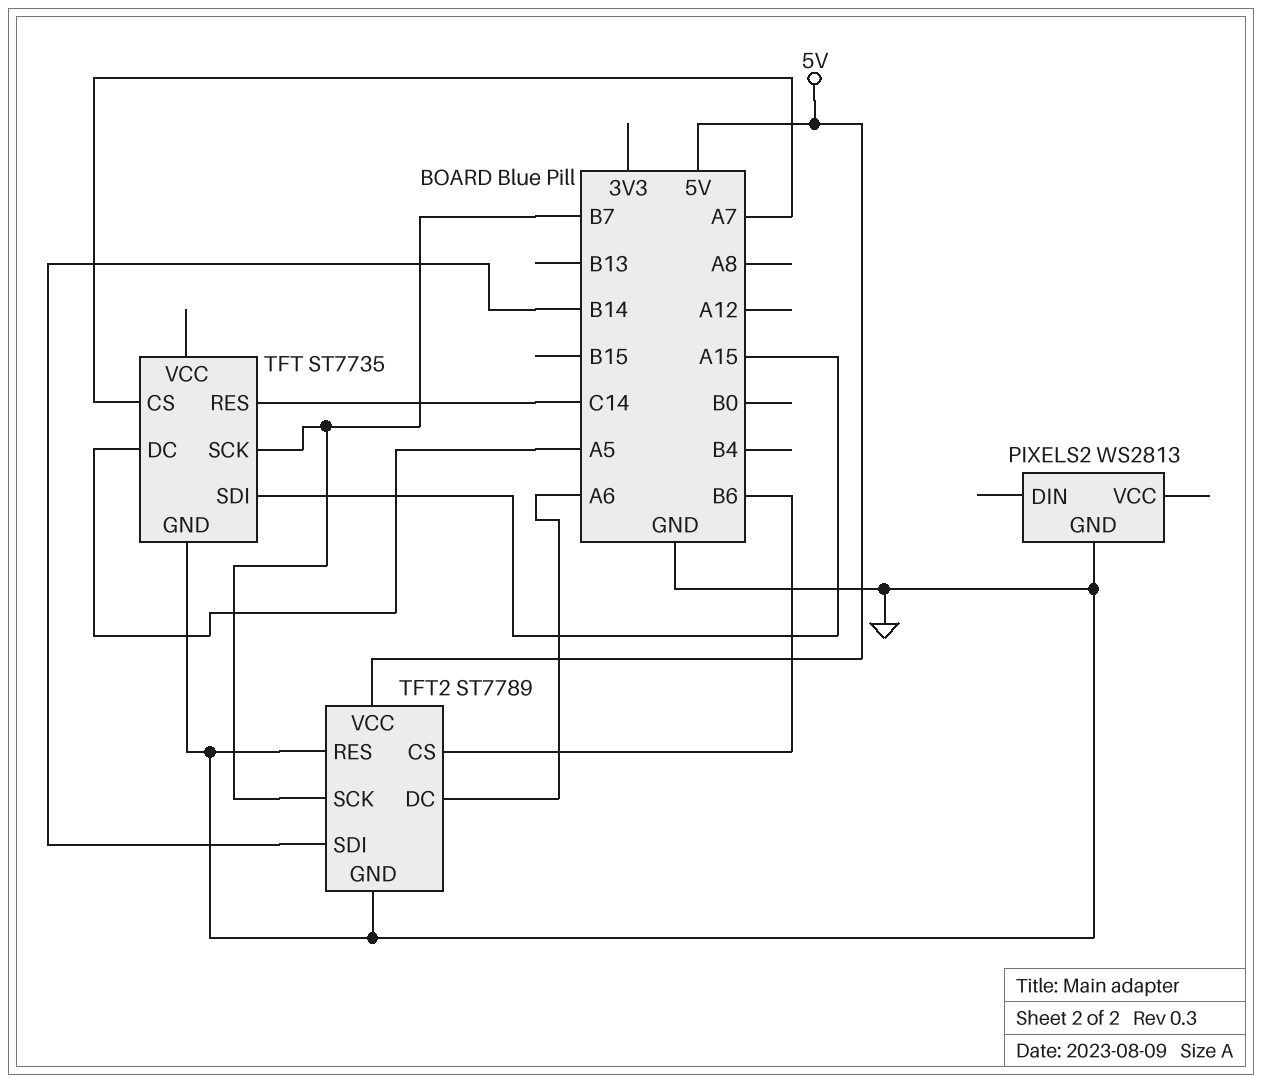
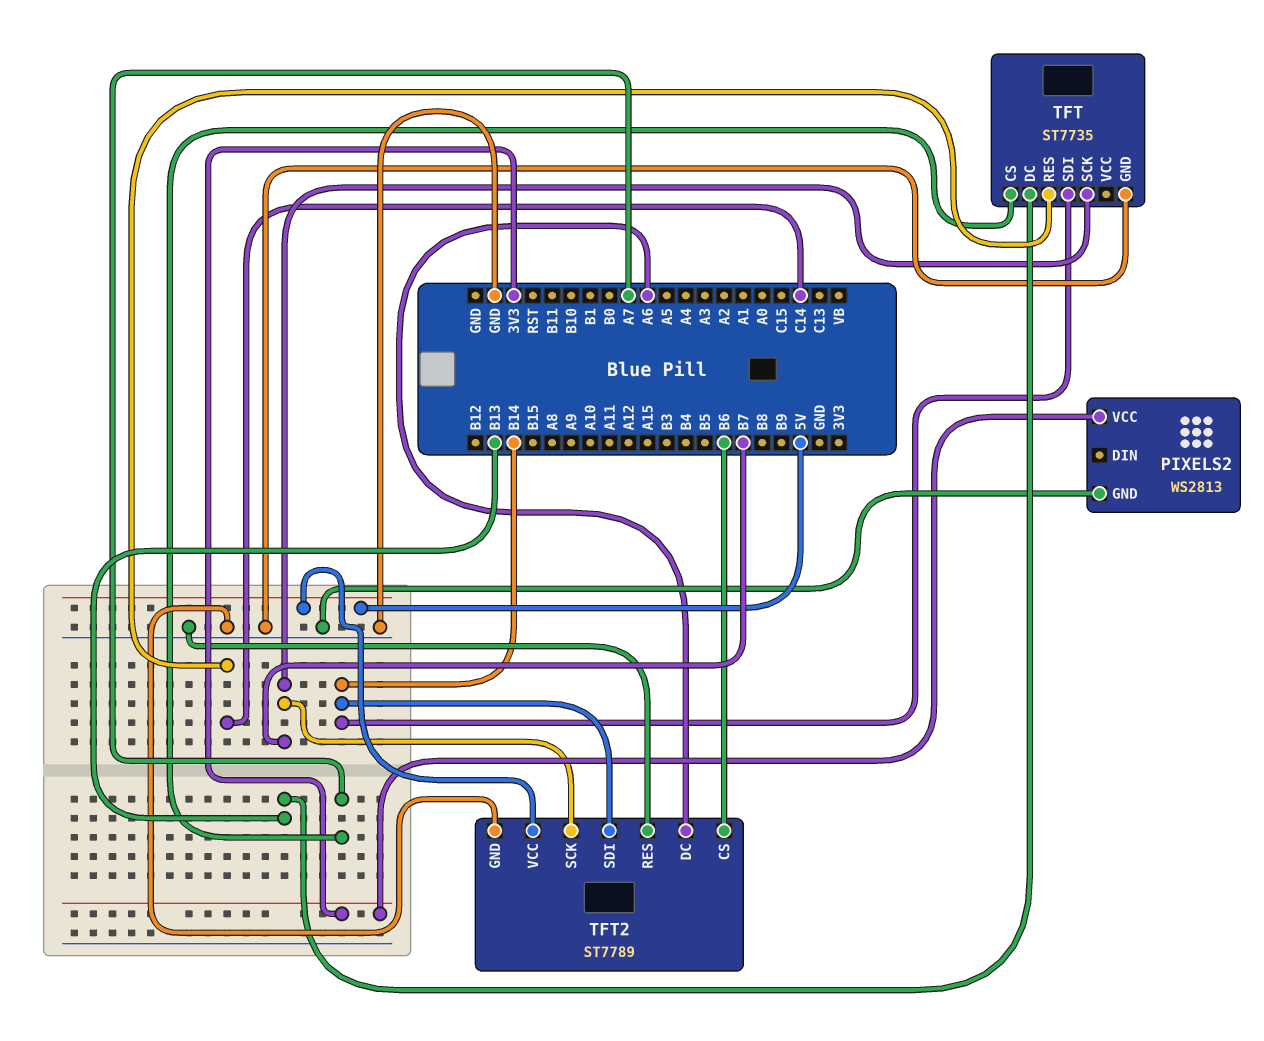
PIXELS2 pin VCC: none -> 3V3
TFT pin DC: A5 -> B13
TFT pin SDI: A15 -> B14

